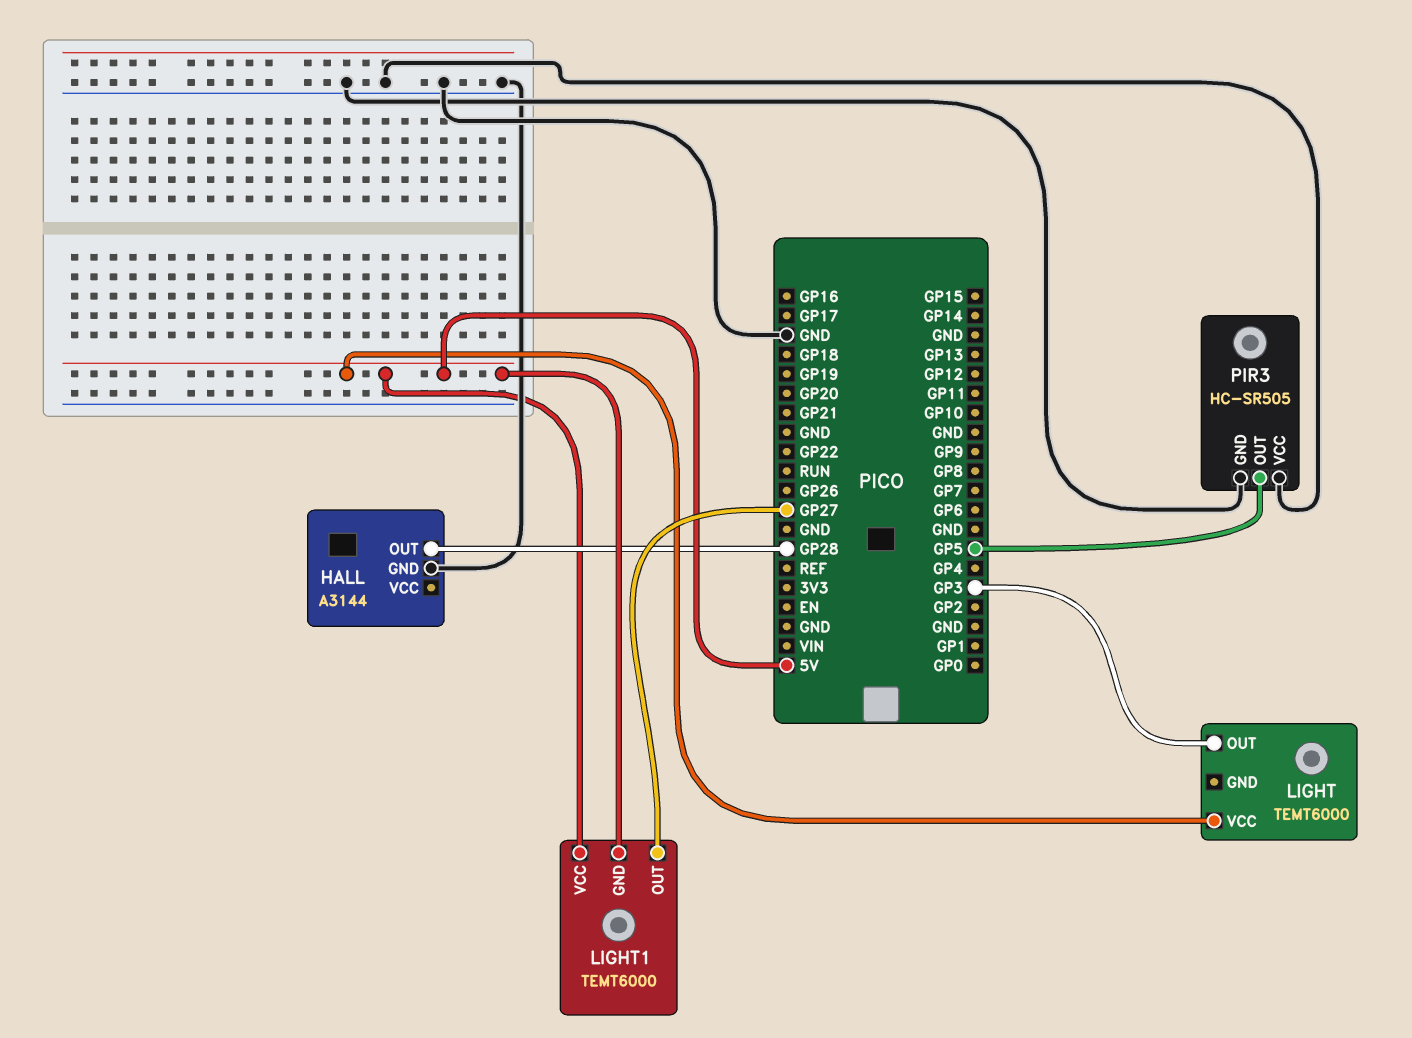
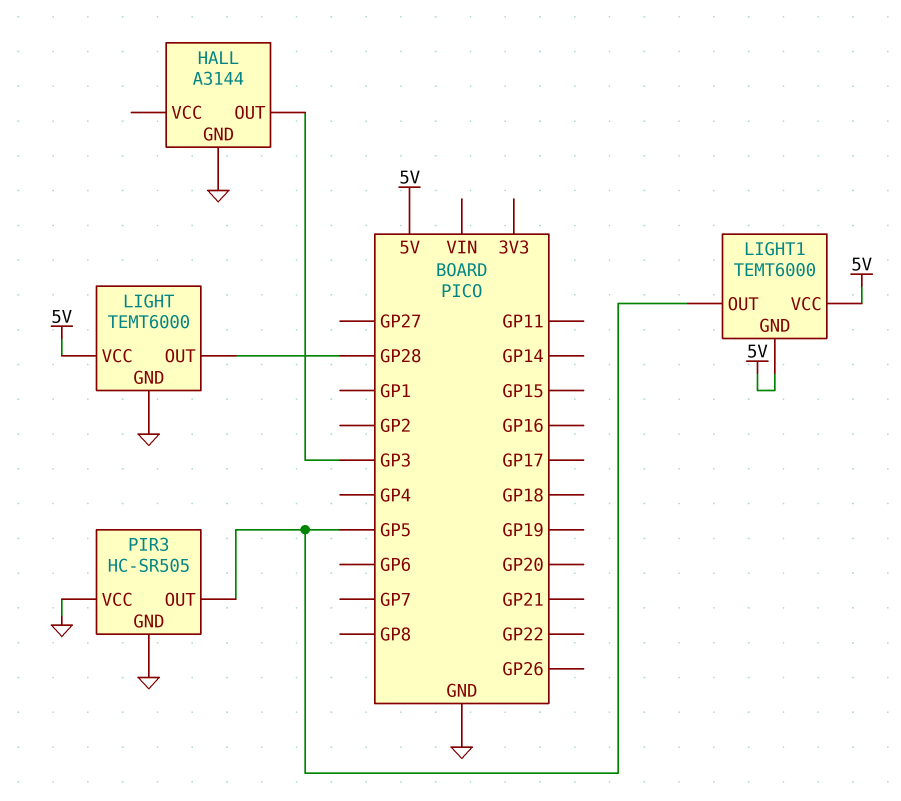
HALL pin OUT: GP28 -> GP3
LIGHT pin GND: none -> GND
LIGHT pin OUT: GP3 -> GP28
LIGHT1 pin OUT: GP27 -> GP5

